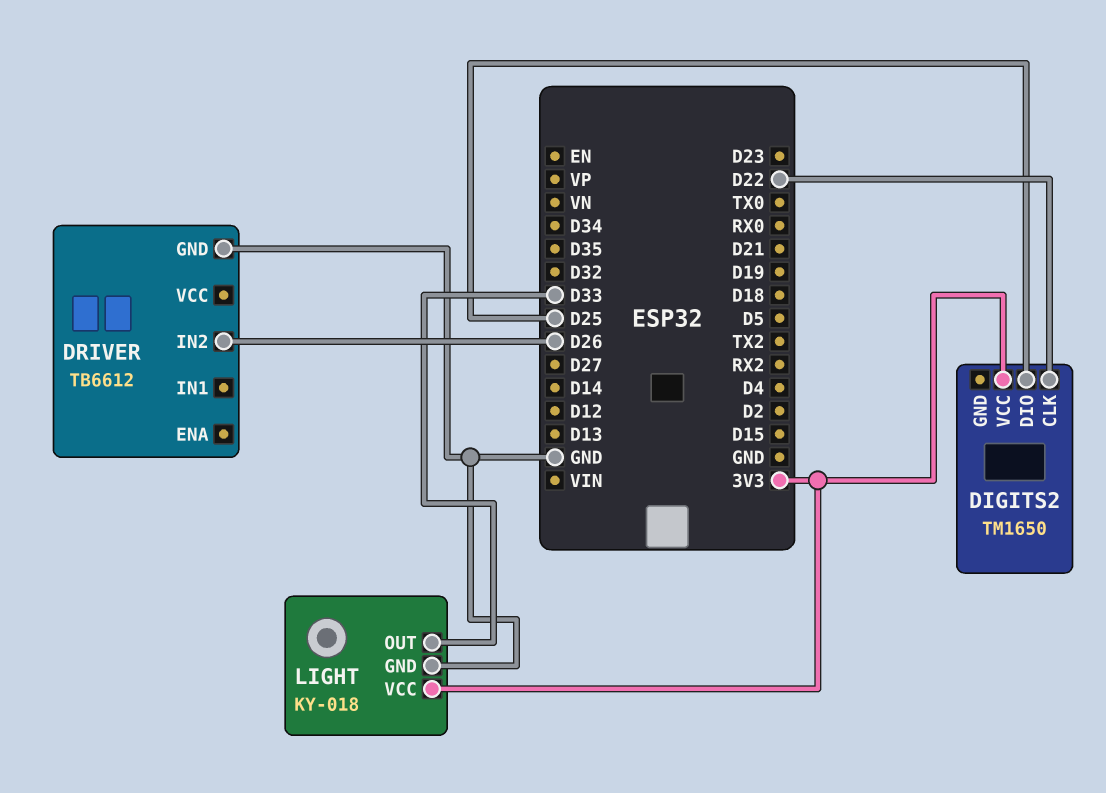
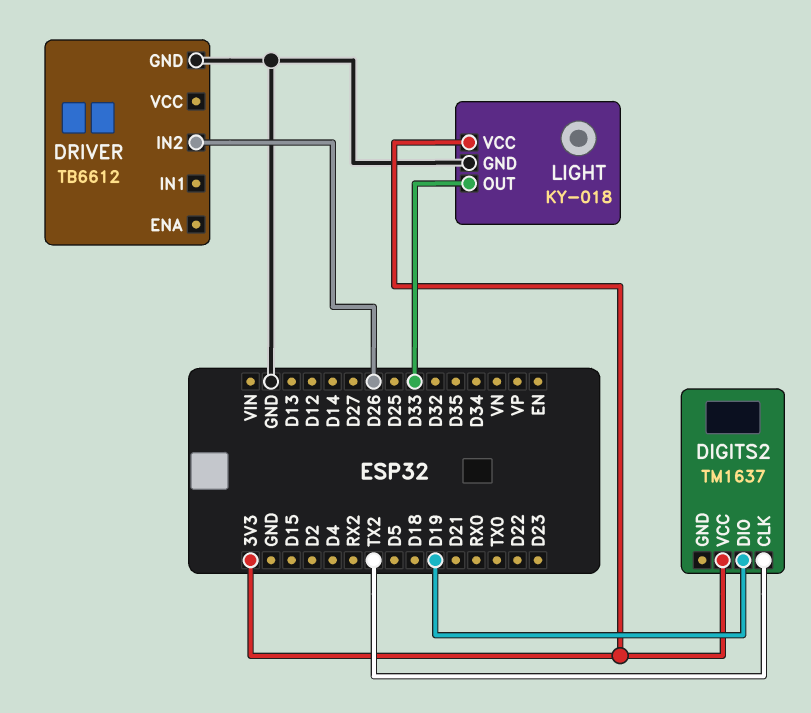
DIGITS2: TM1650 -> TM1637
DIGITS2 pin CLK: D22 -> TX2
DIGITS2 pin DIO: D25 -> D19

